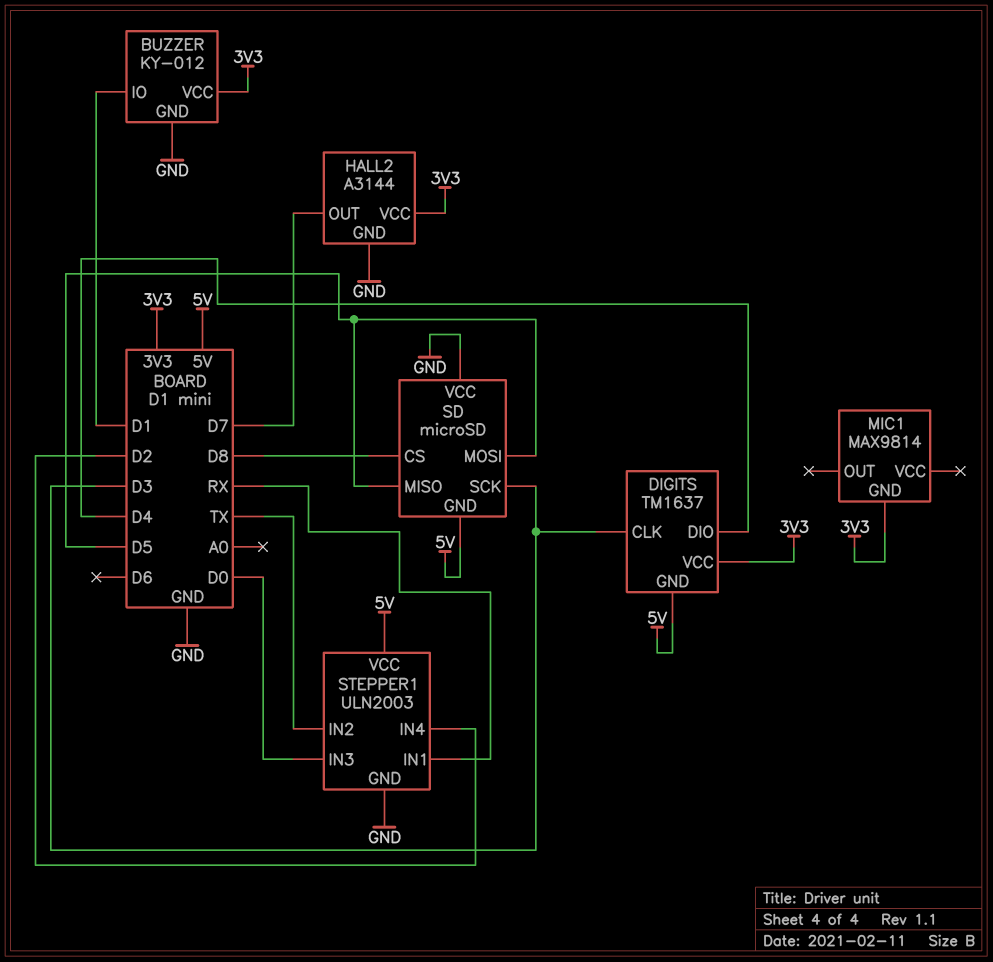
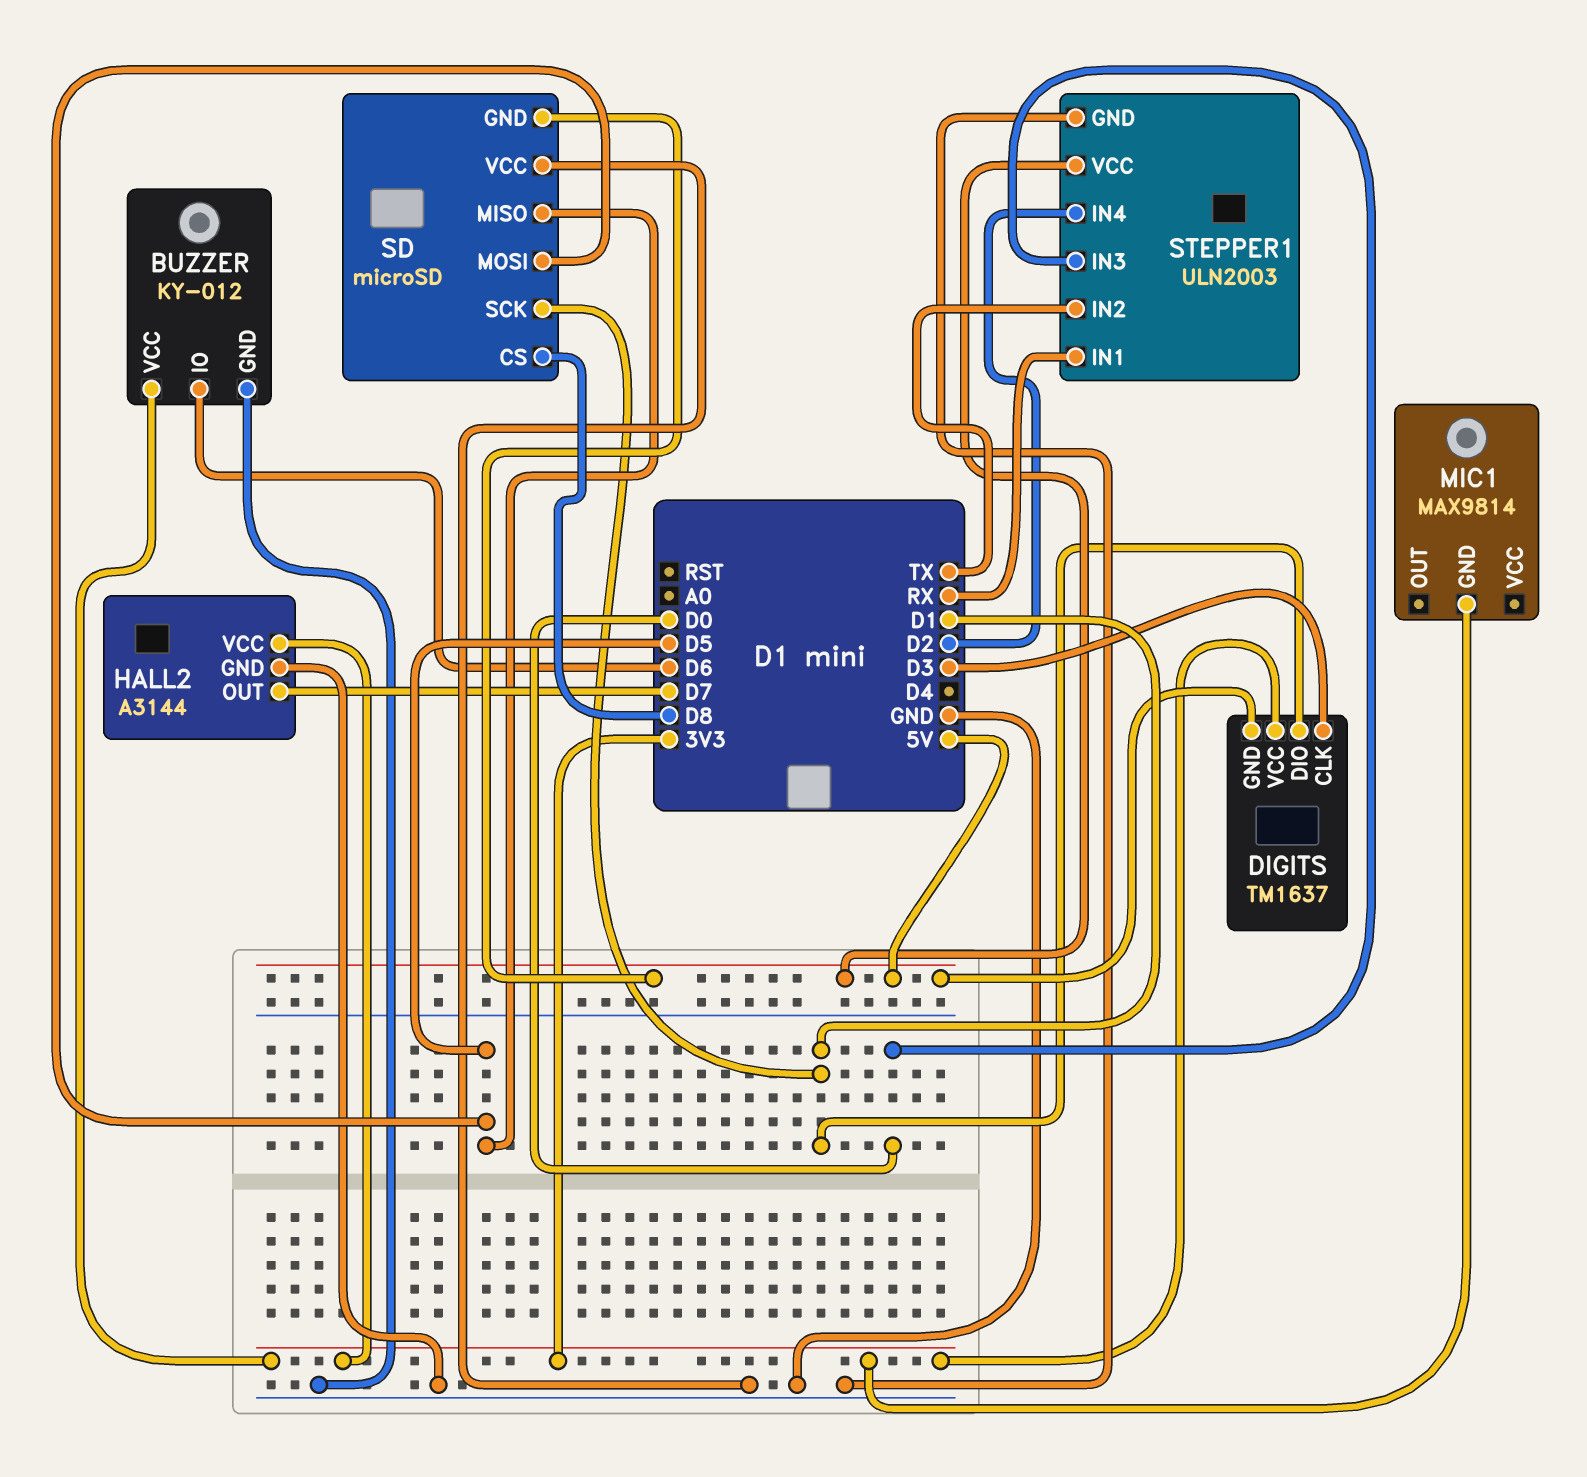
BUZZER pin IO: D1 -> D6
DIGITS pin DIO: D4 -> D1
SD pin SCK: D3 -> D1

